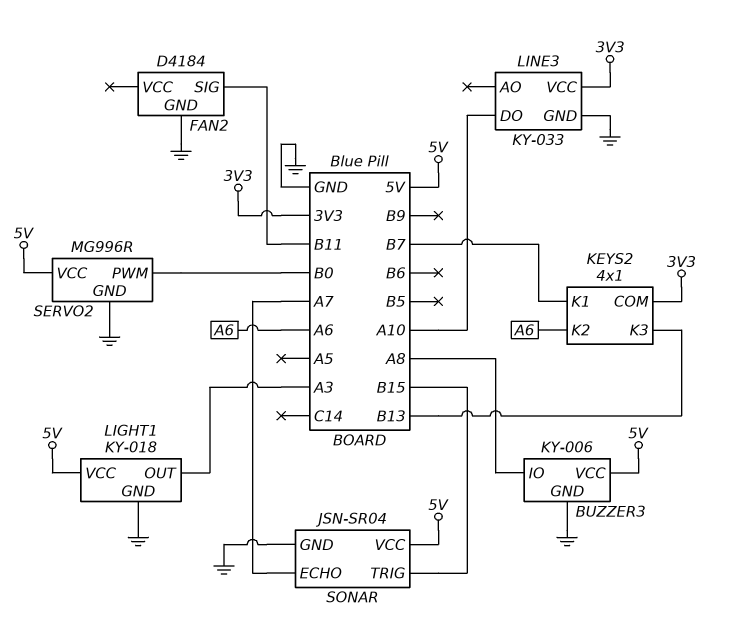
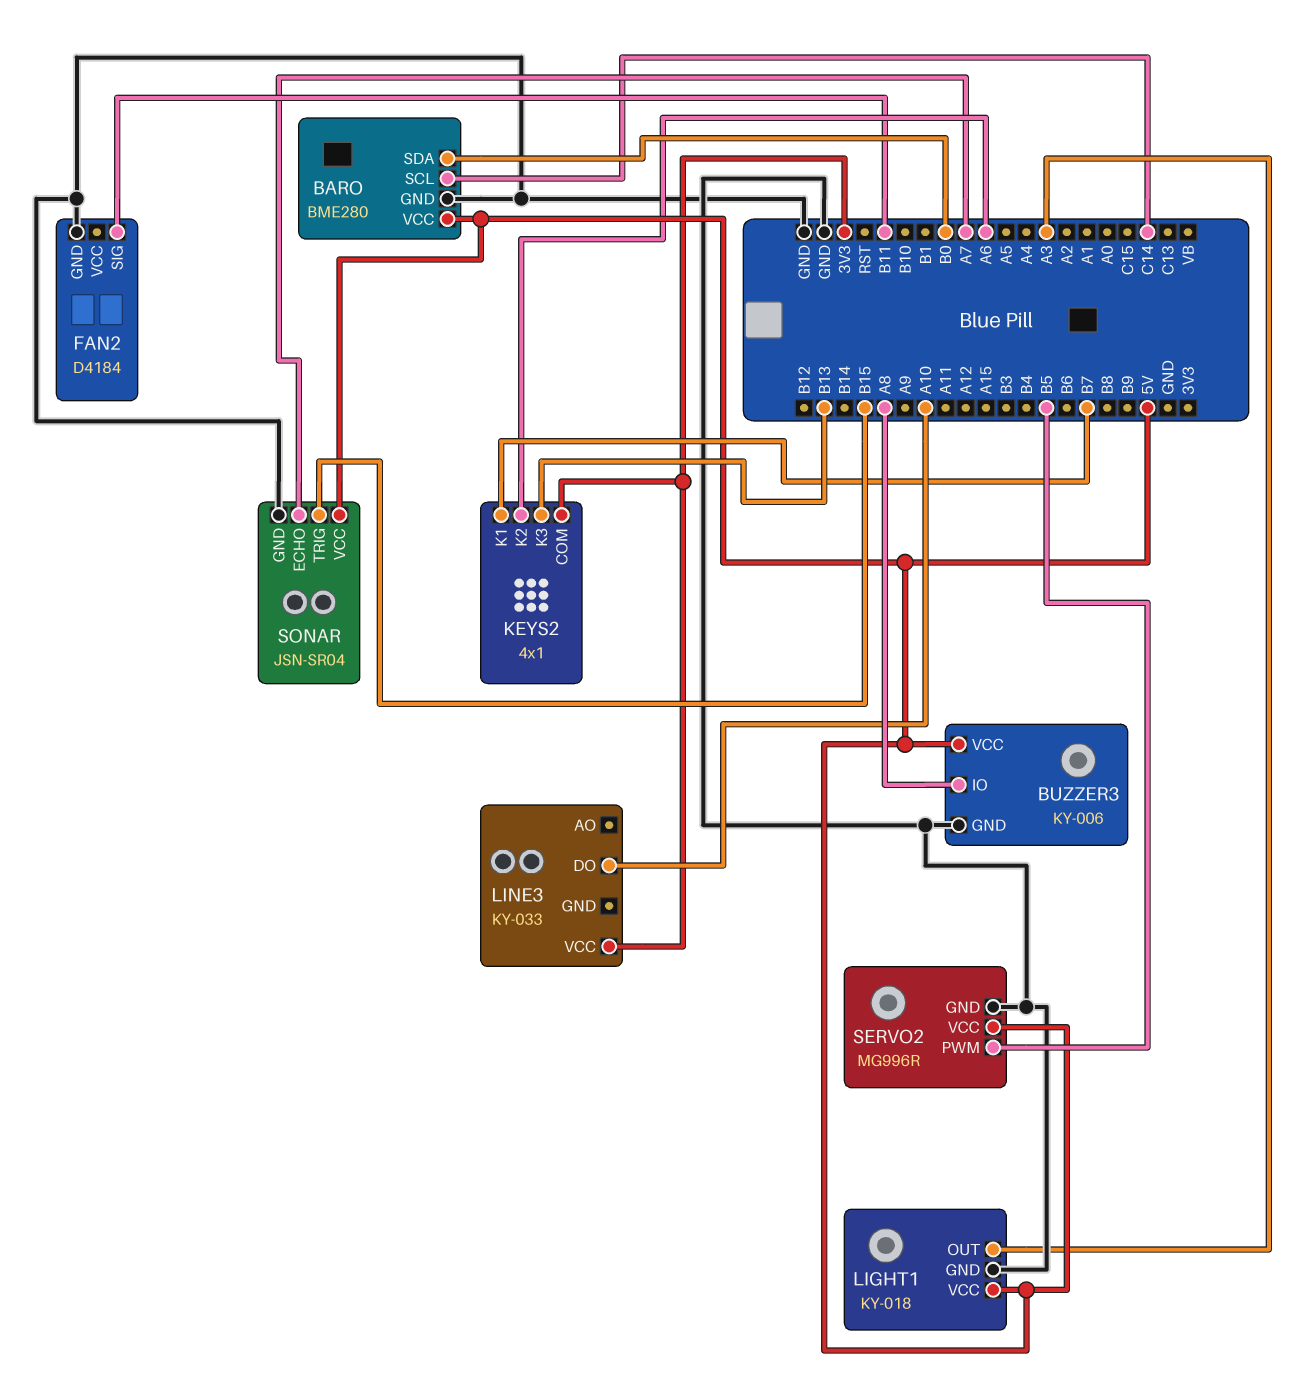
BARO: none -> BME280
BARO pin GND: none -> GND
BARO pin SCL: none -> C14
BARO pin SDA: none -> B0
BARO pin VCC: none -> 5V
LINE3 pin GND: GND -> none
SERVO2 pin PWM: B0 -> B5

